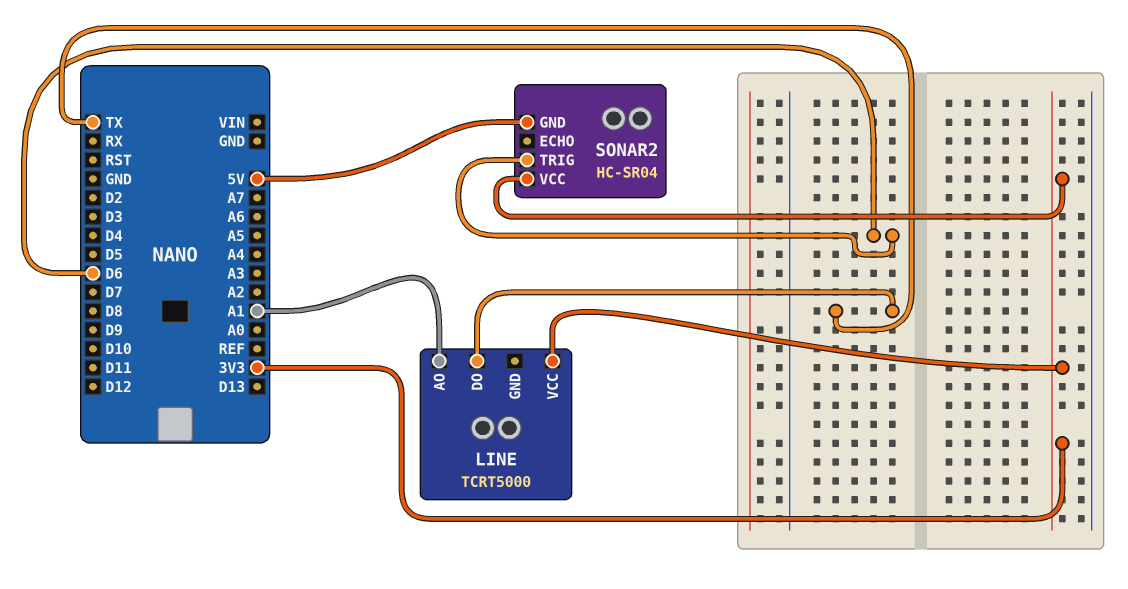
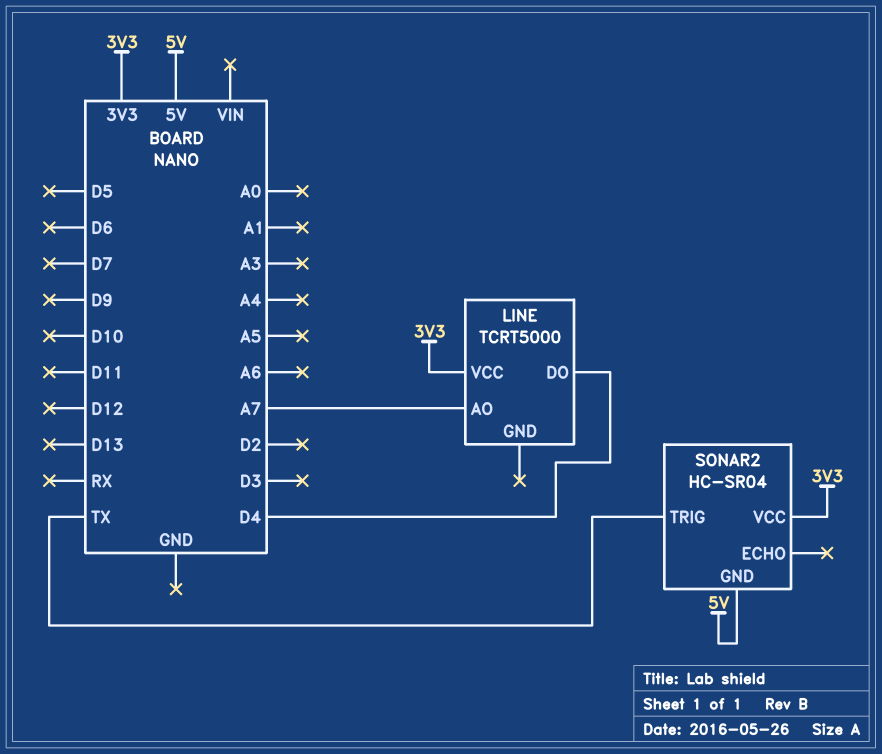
LINE pin AO: A1 -> A7
LINE pin DO: TX -> D4
SONAR2 pin TRIG: D6 -> TX

